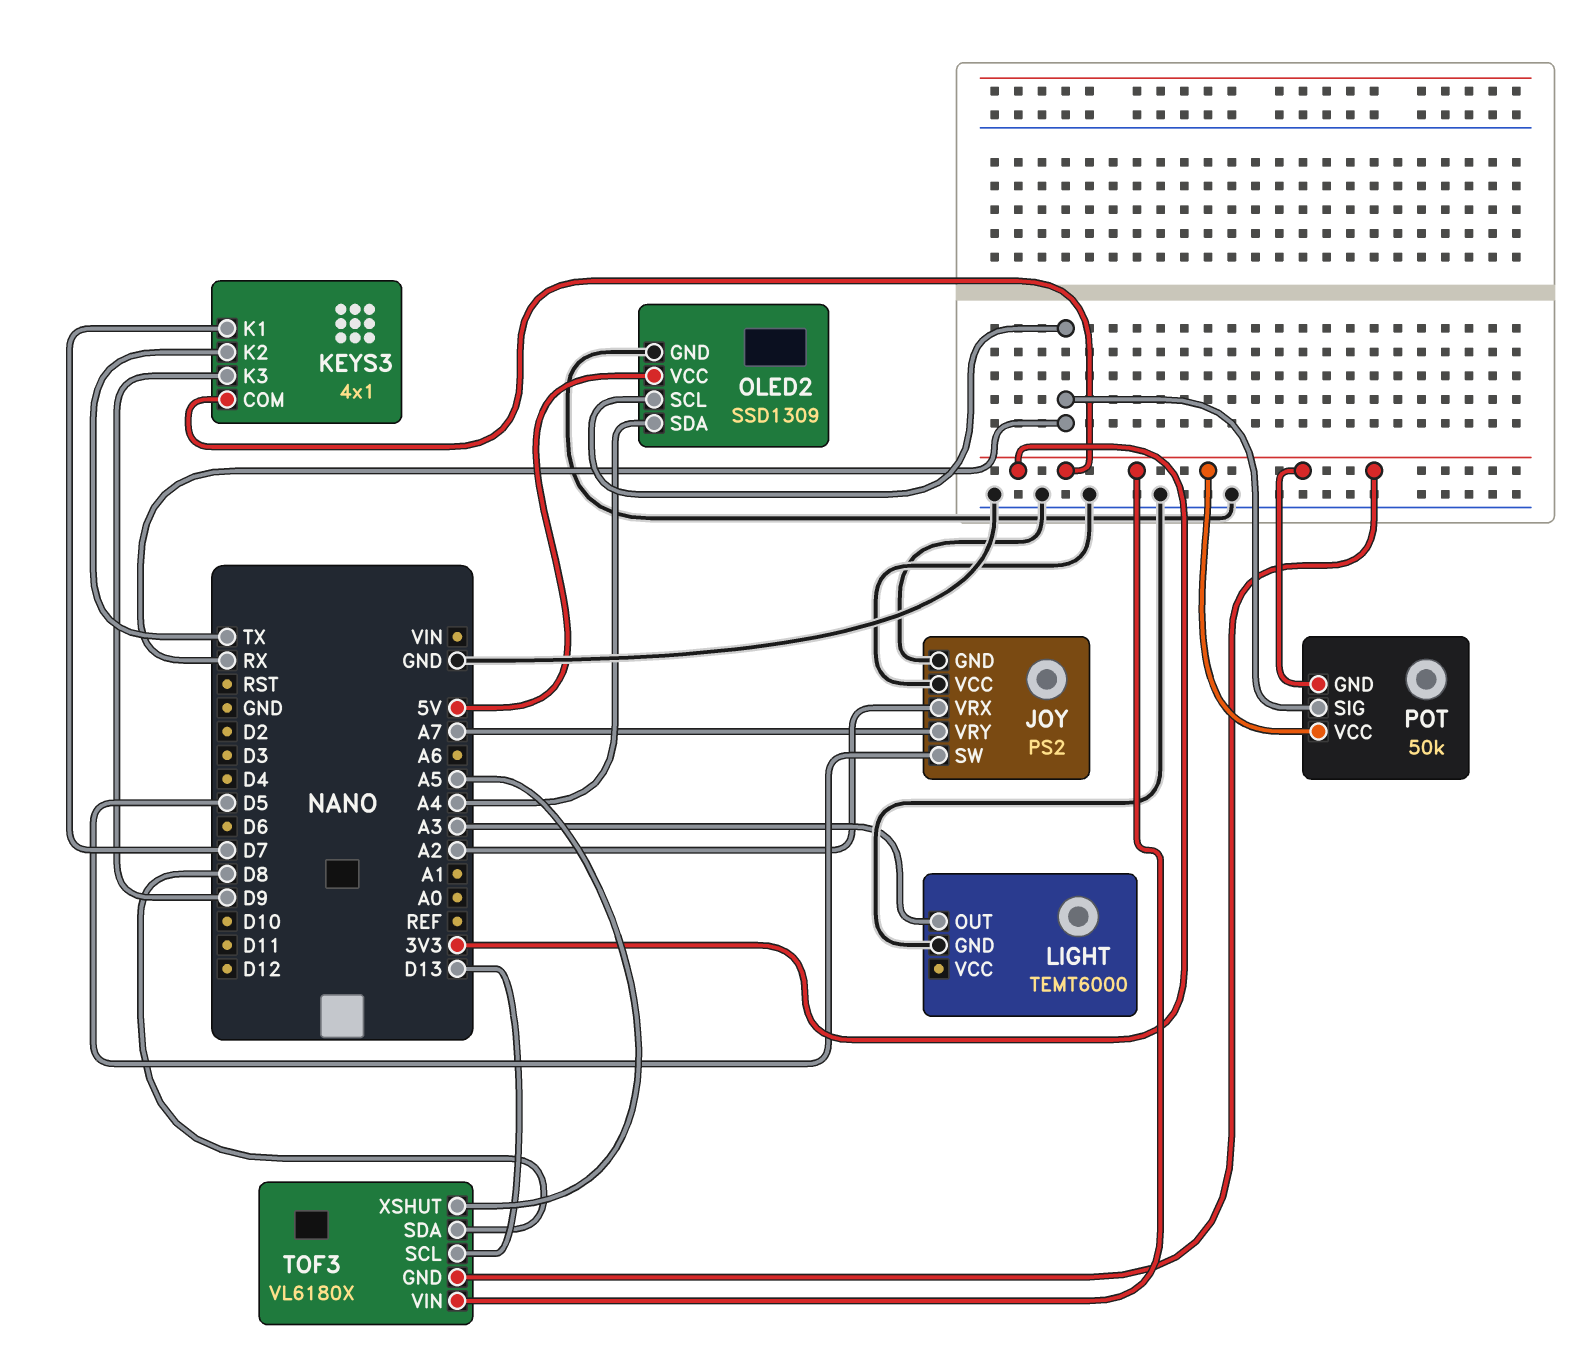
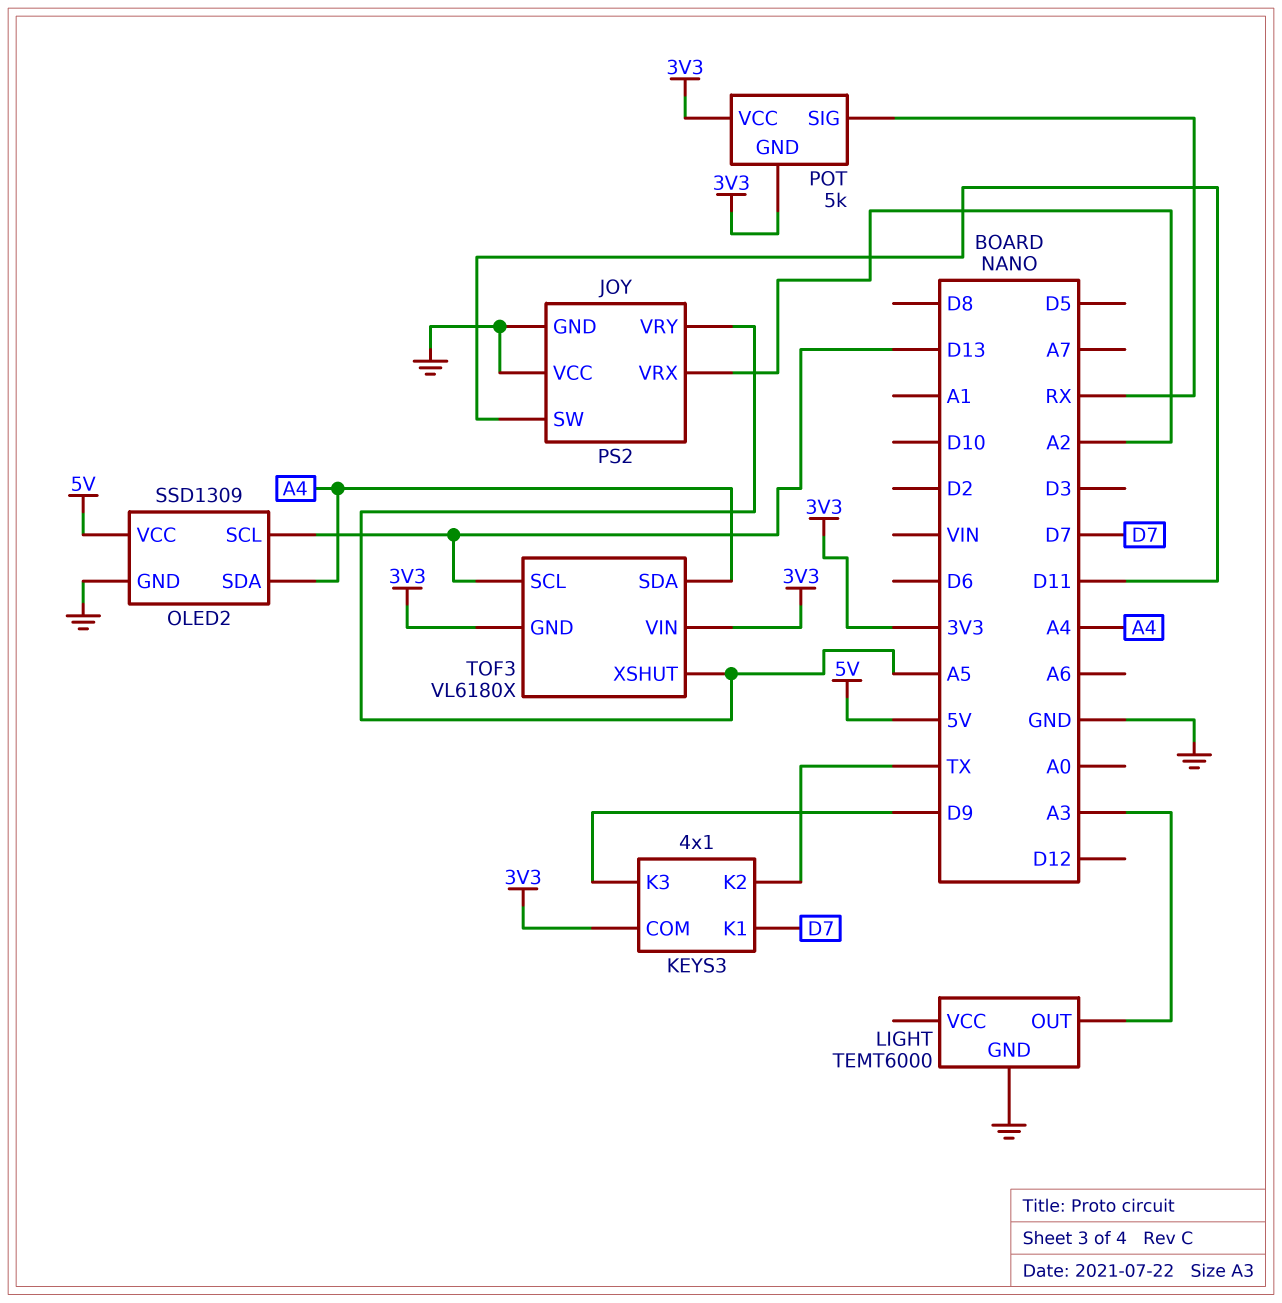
JOY pin SW: D5 -> D11
JOY pin VRY: A7 -> A5
OLED2 pin SCL: RX -> D13
POT: 50k -> 5k
TOF3 pin SDA: D8 -> A4

